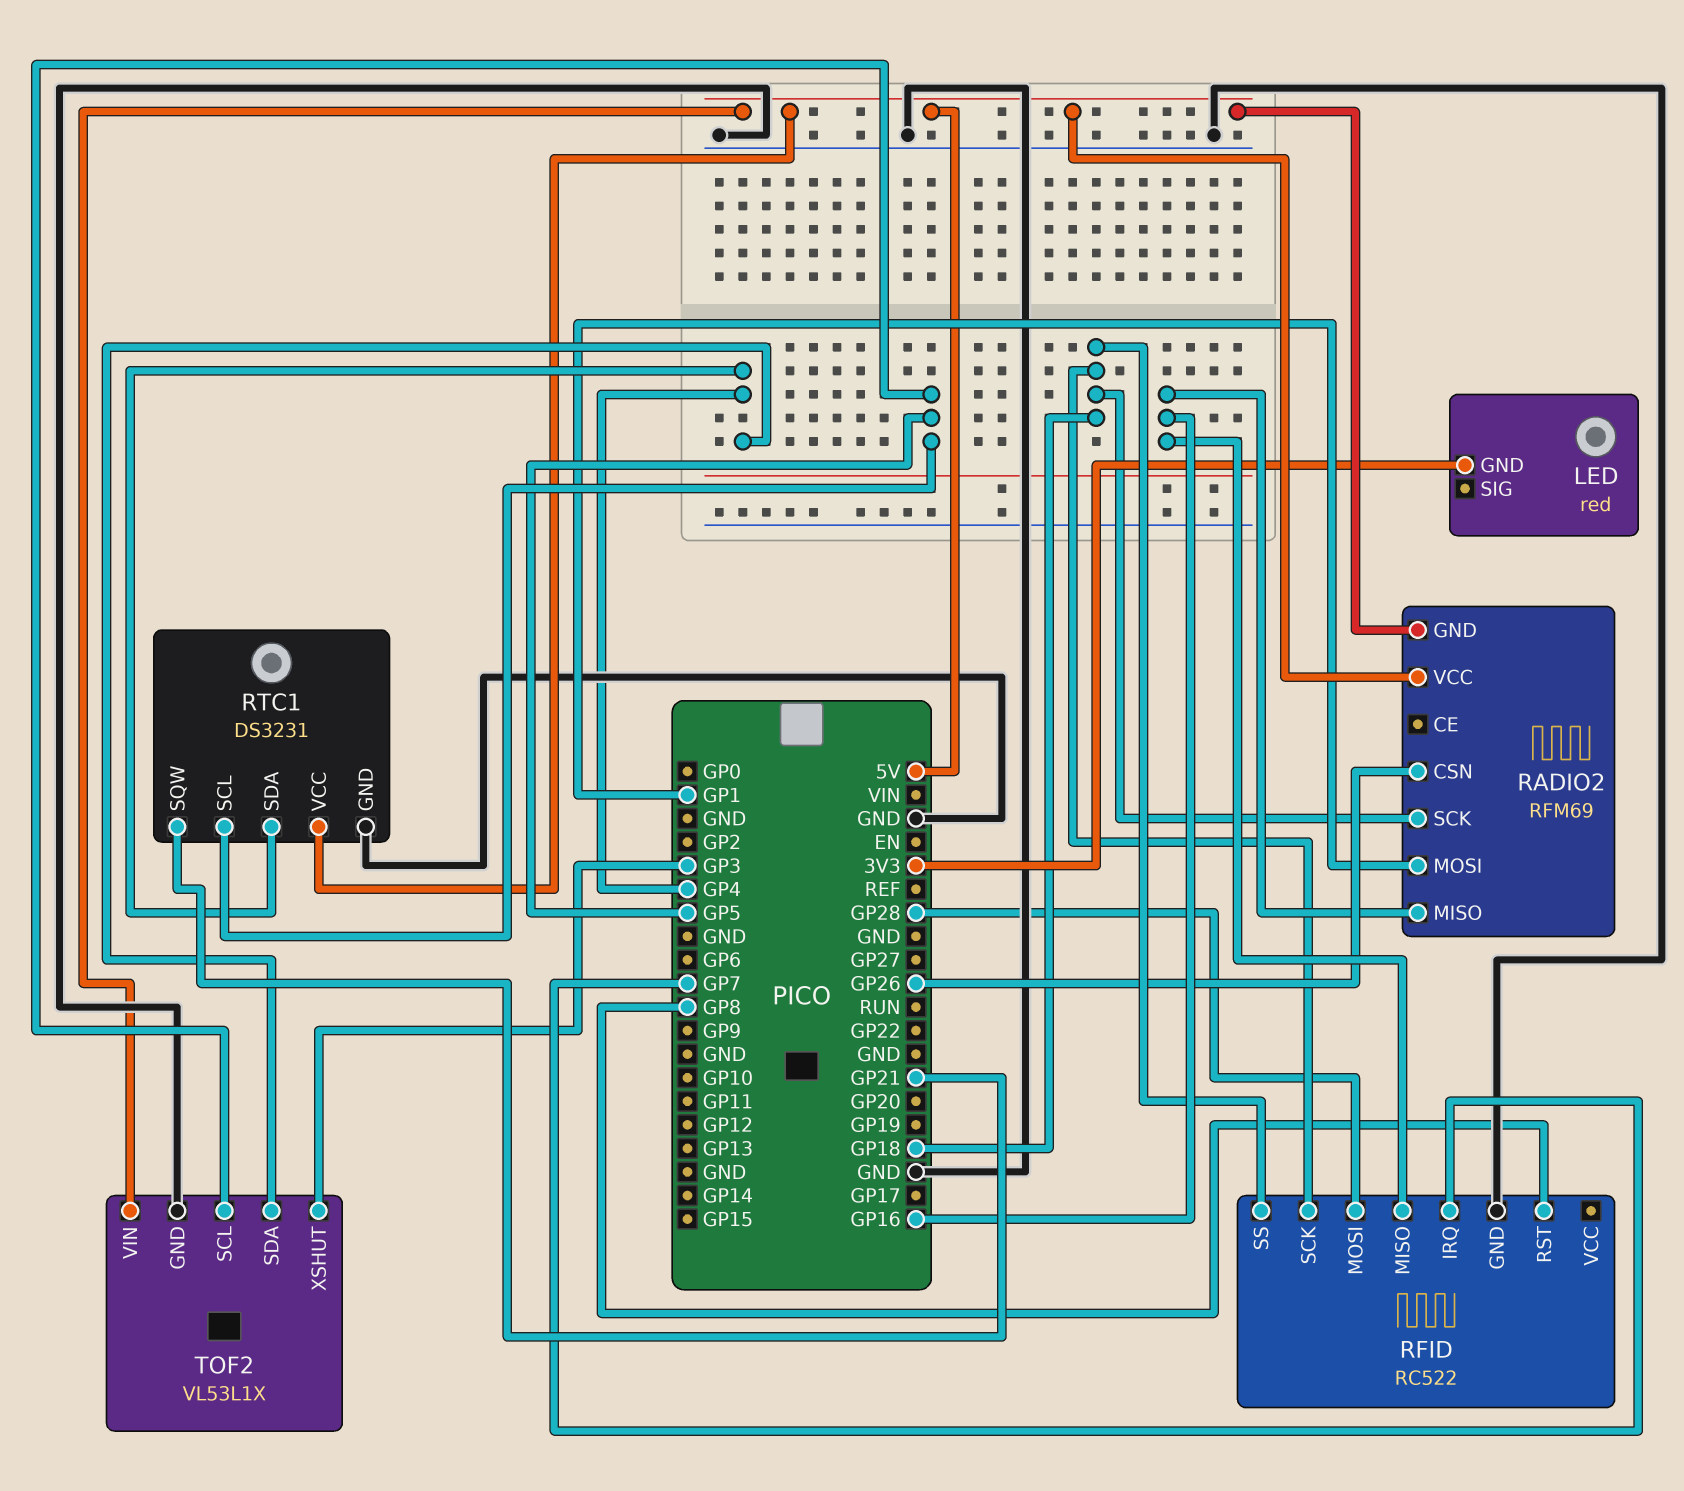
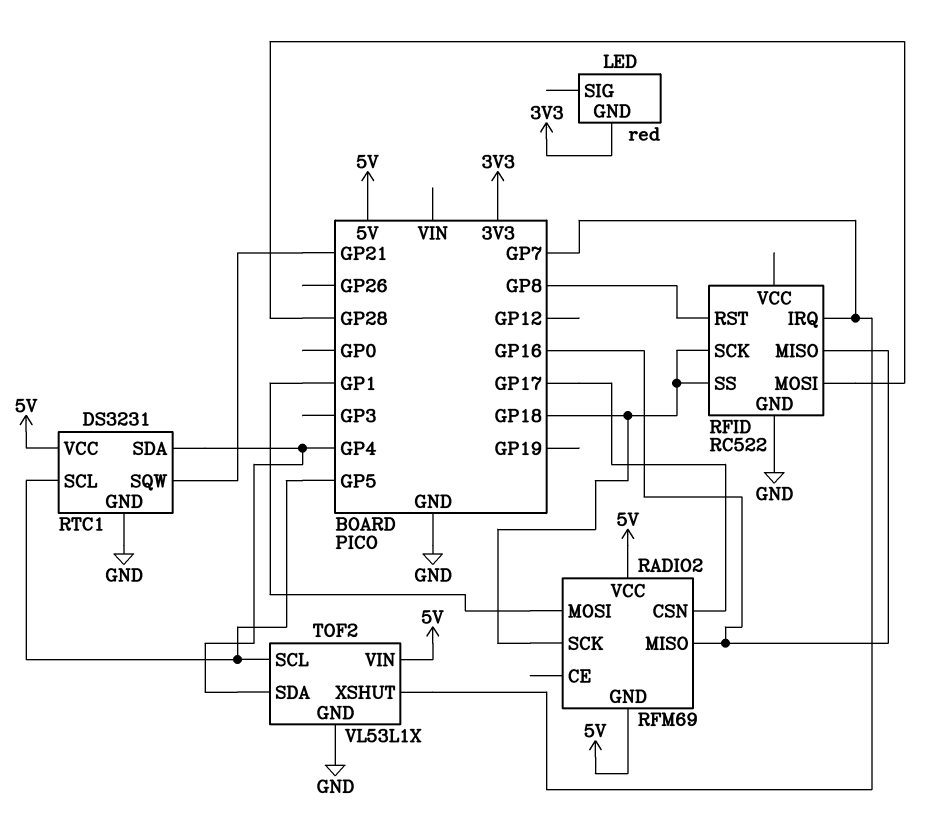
RADIO2 pin CSN: GP26 -> GP17
TOF2 pin XSHUT: GP3 -> GP7

